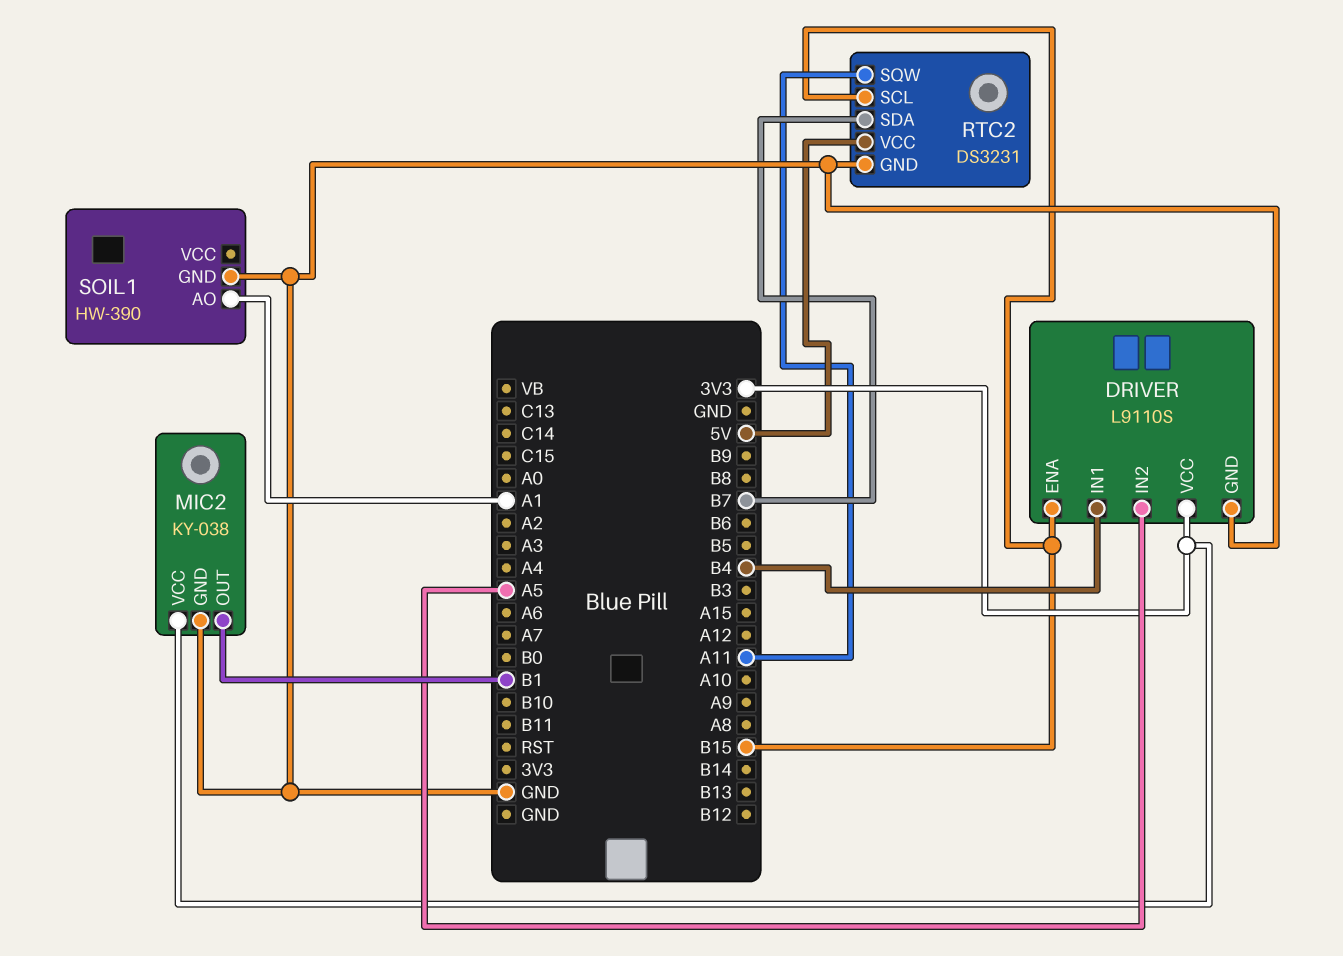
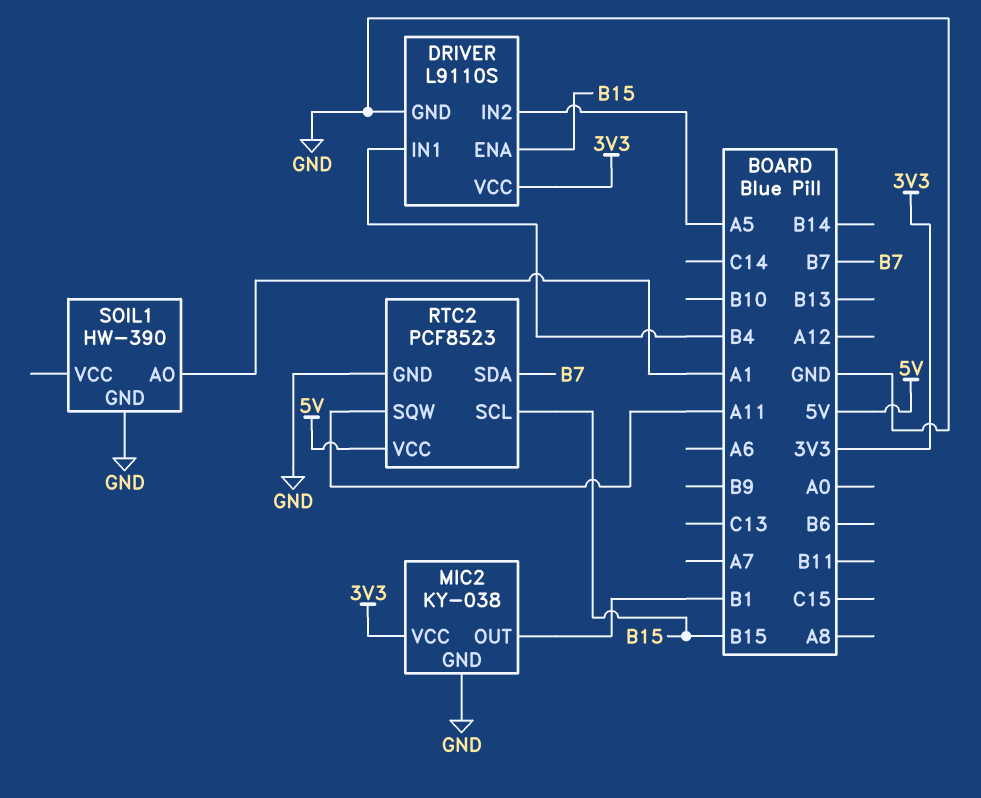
RTC2: DS3231 -> PCF8523

